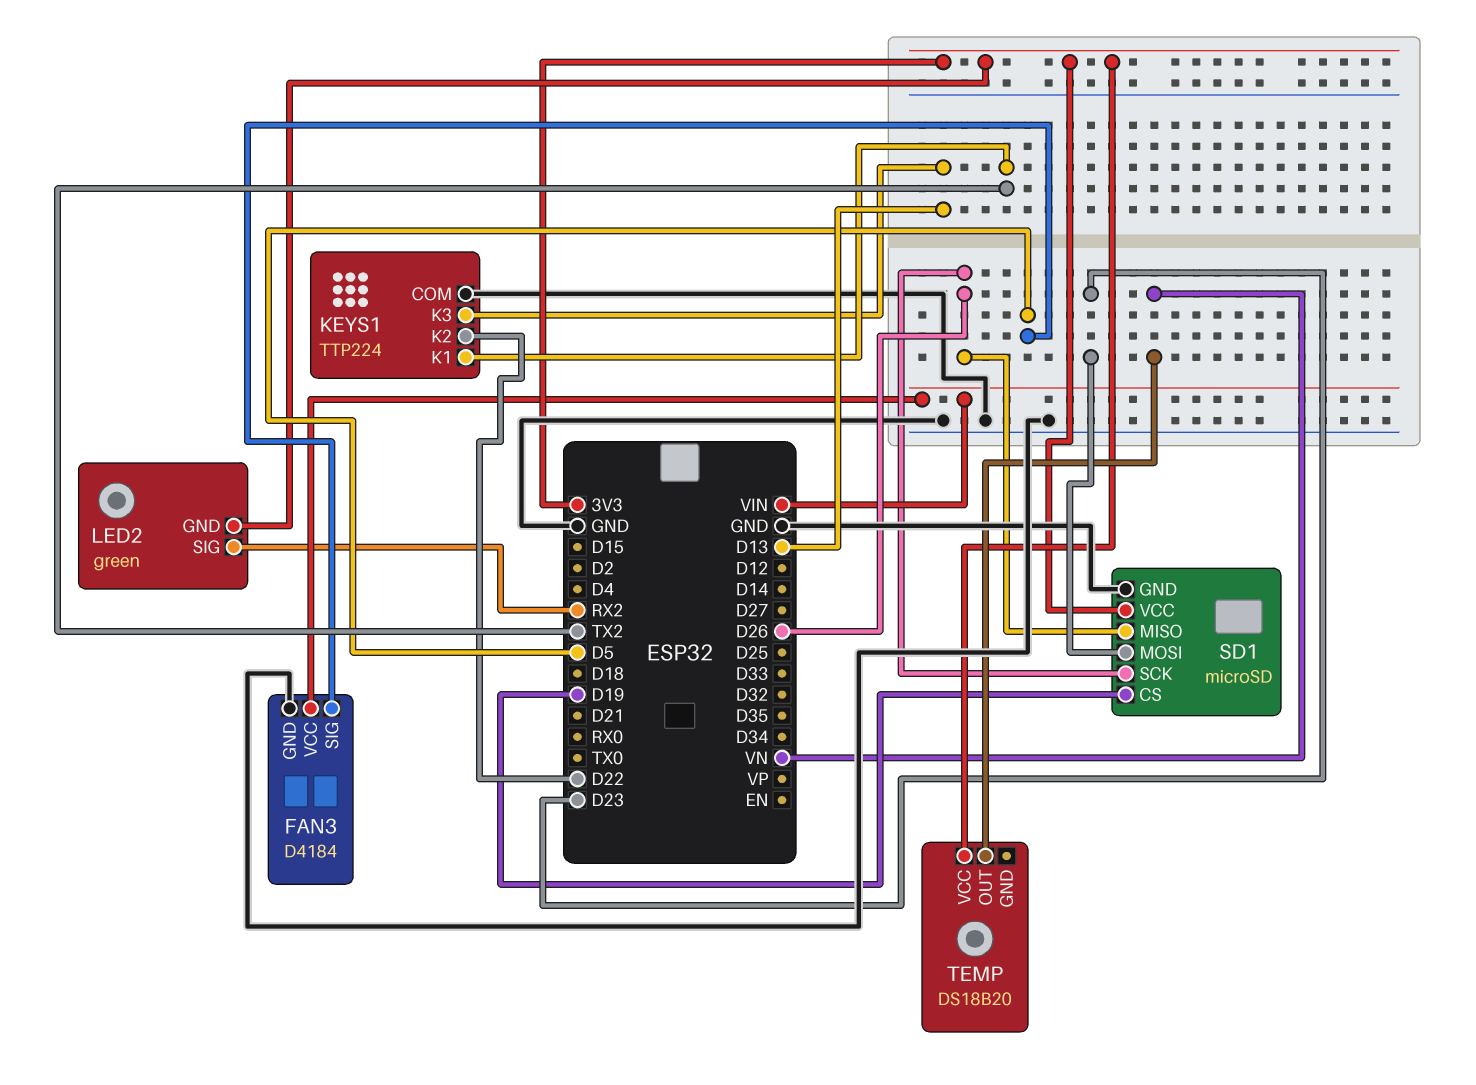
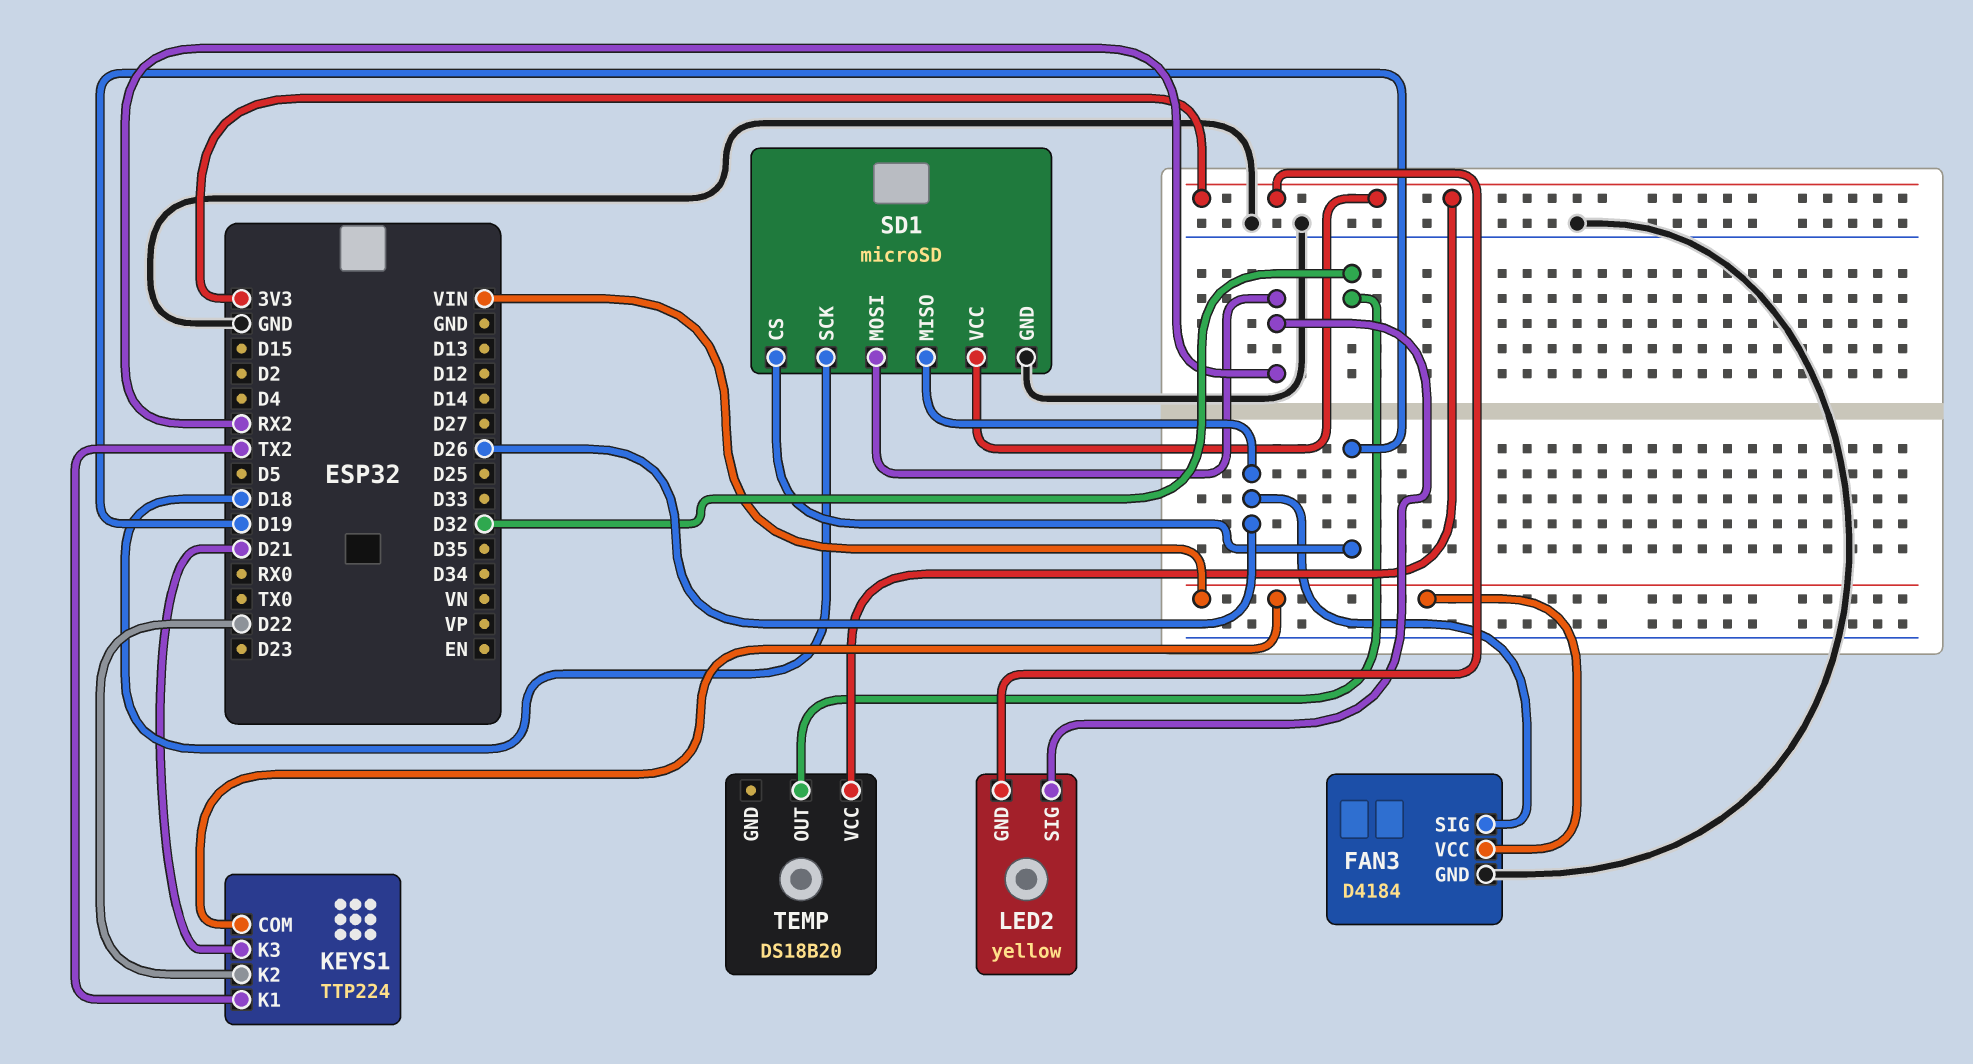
FAN3 pin SIG: D5 -> D26
KEYS1 pin COM: GND -> VIN
KEYS1 pin K3: D13 -> D21
LED2: green -> yellow
SD1 pin MOSI: D23 -> RX2
SD1 pin SCK: D26 -> D18
TEMP pin OUT: VN -> D32

